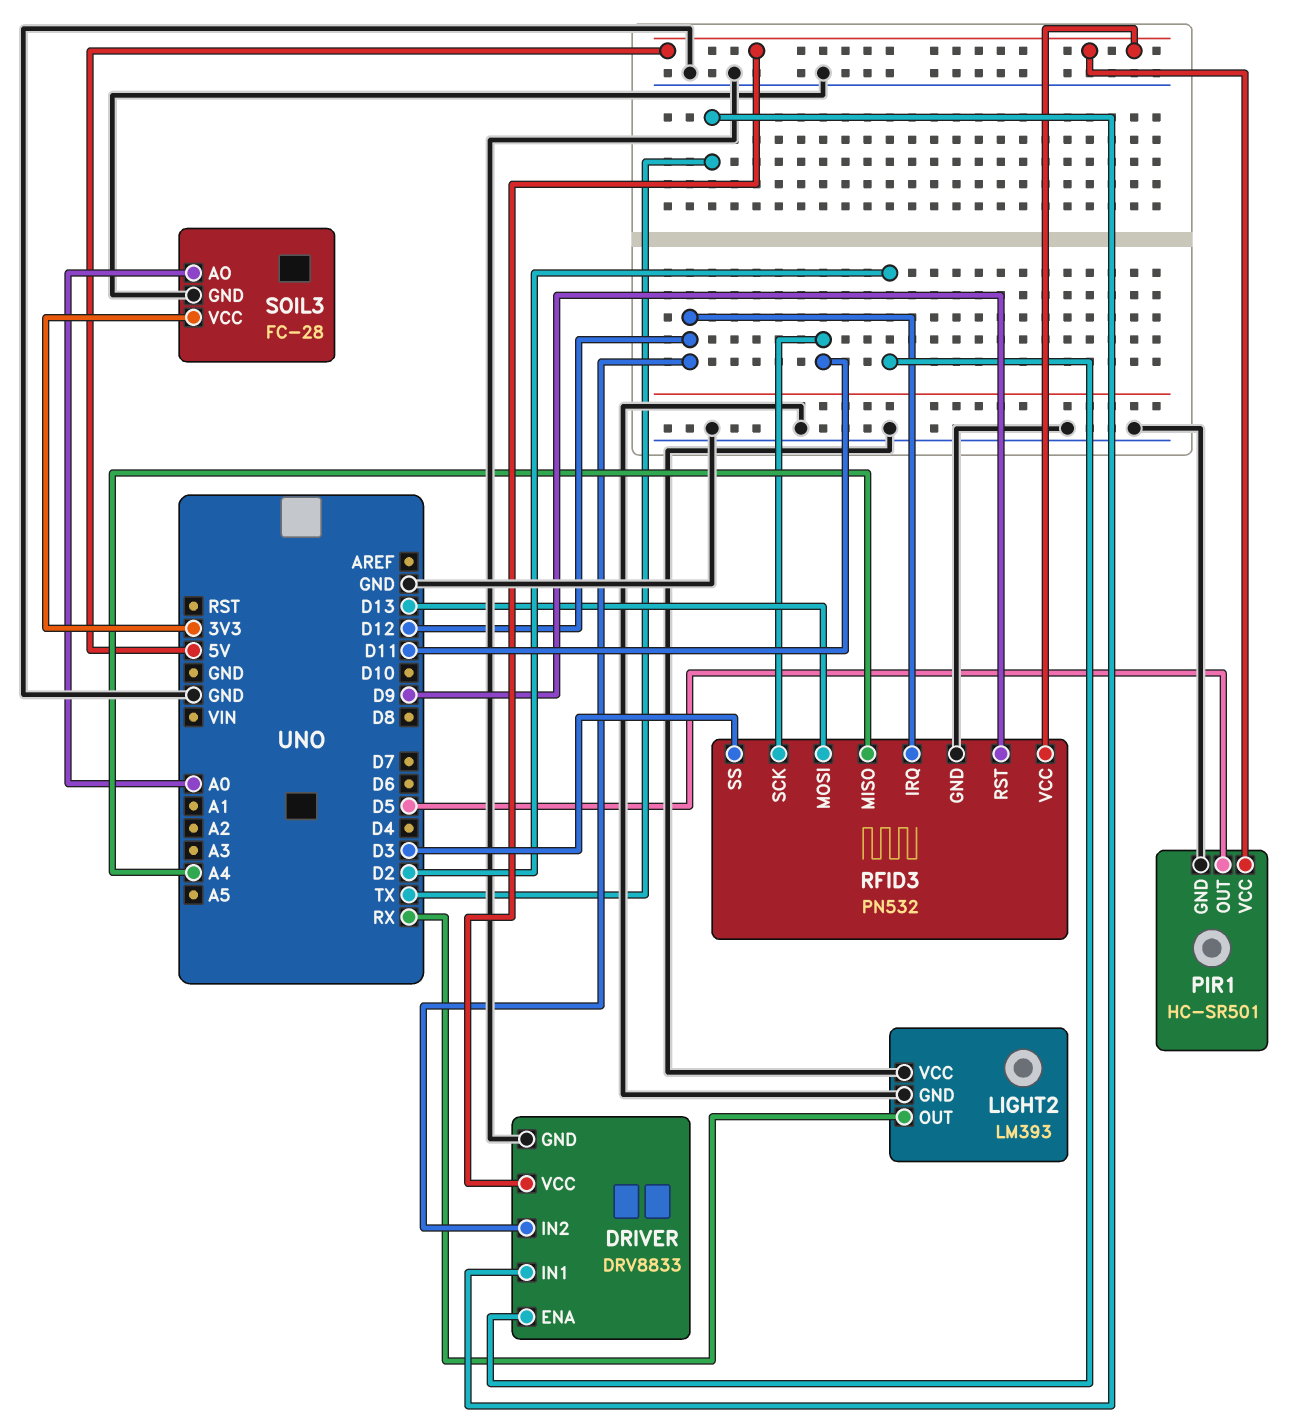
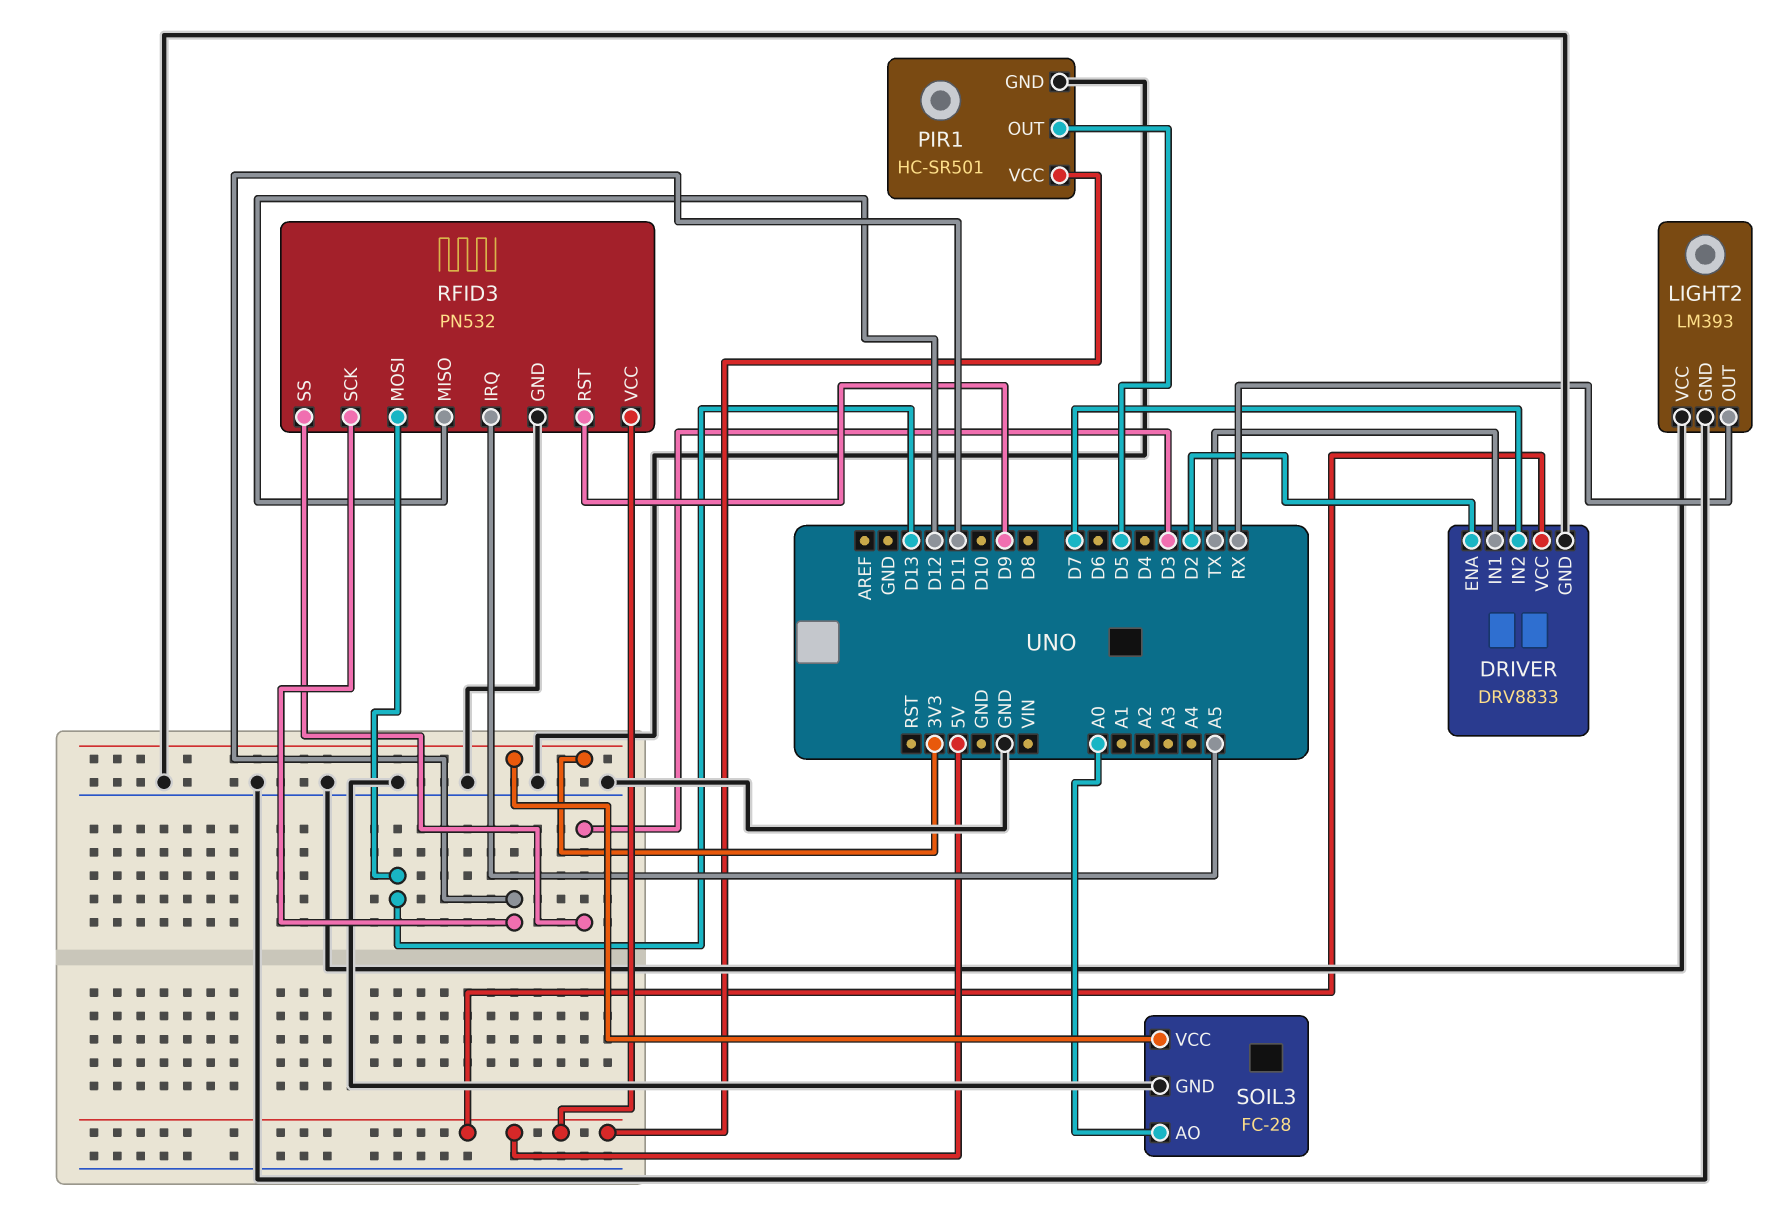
DRIVER pin IN2: D12 -> D7
RFID3 pin IRQ: D12 -> A5
RFID3 pin MISO: A4 -> D12

